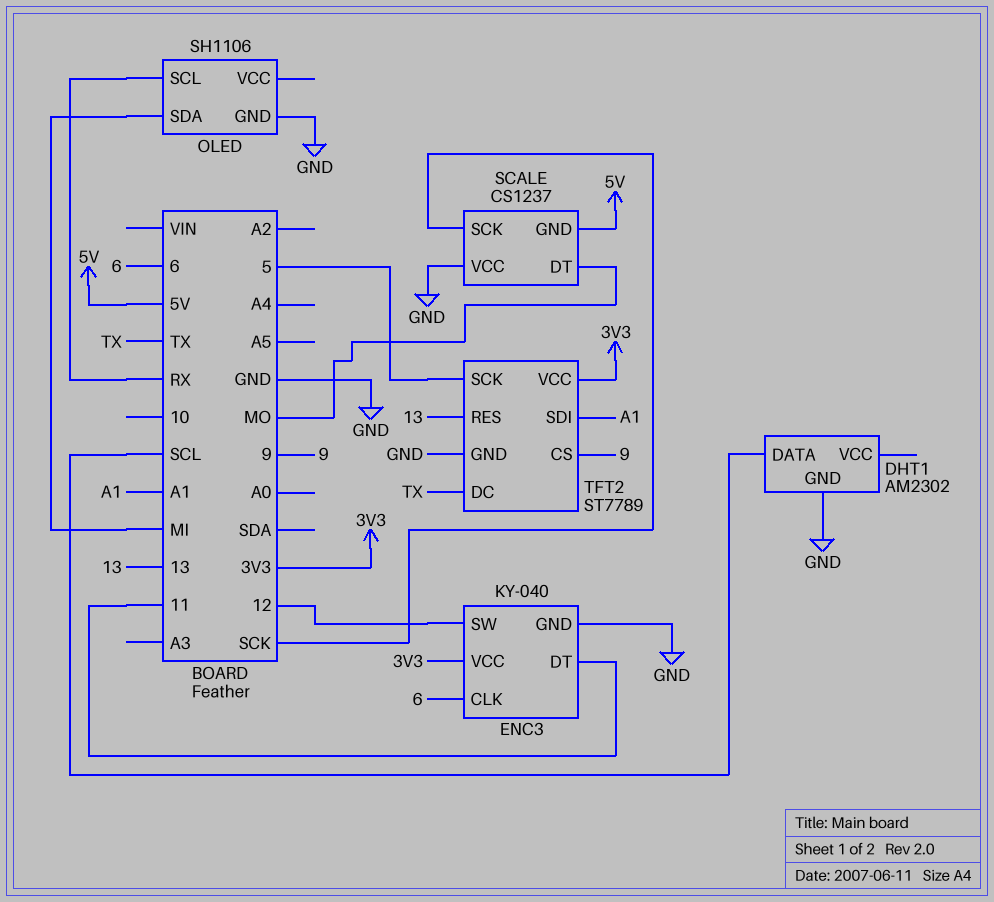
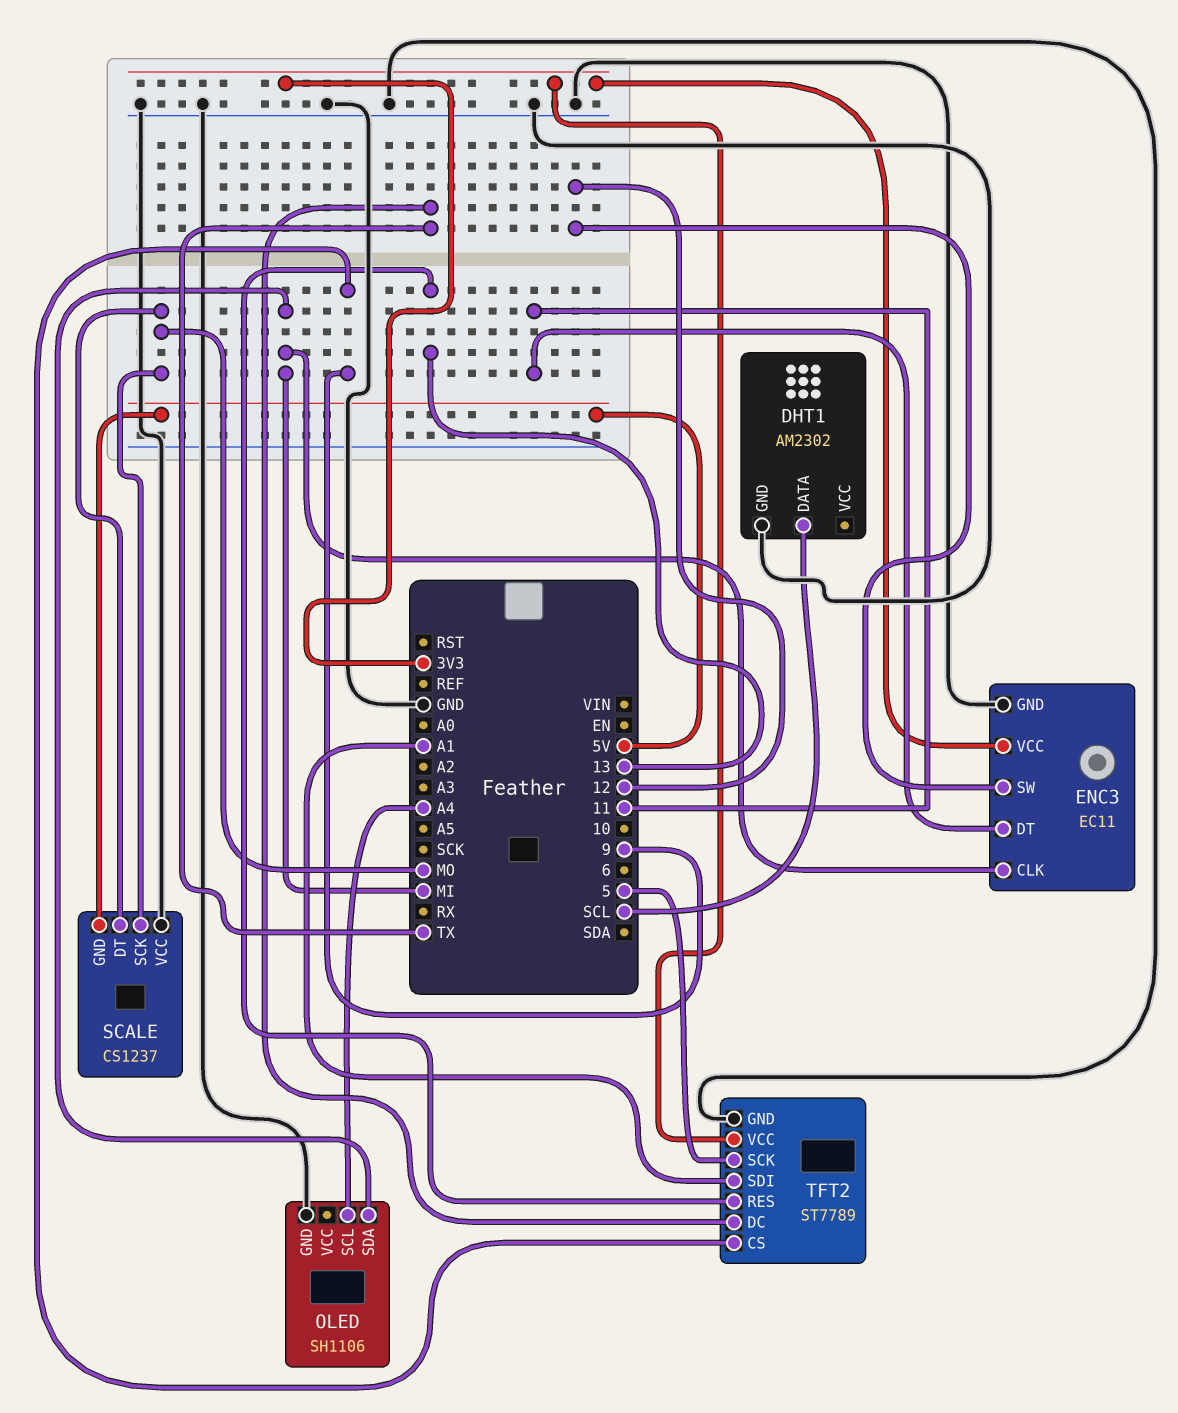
ENC3: KY-040 -> EC11
ENC3 pin CLK: 6 -> MI
OLED pin SCL: RX -> A4
SCALE pin SCK: SCK -> MO

